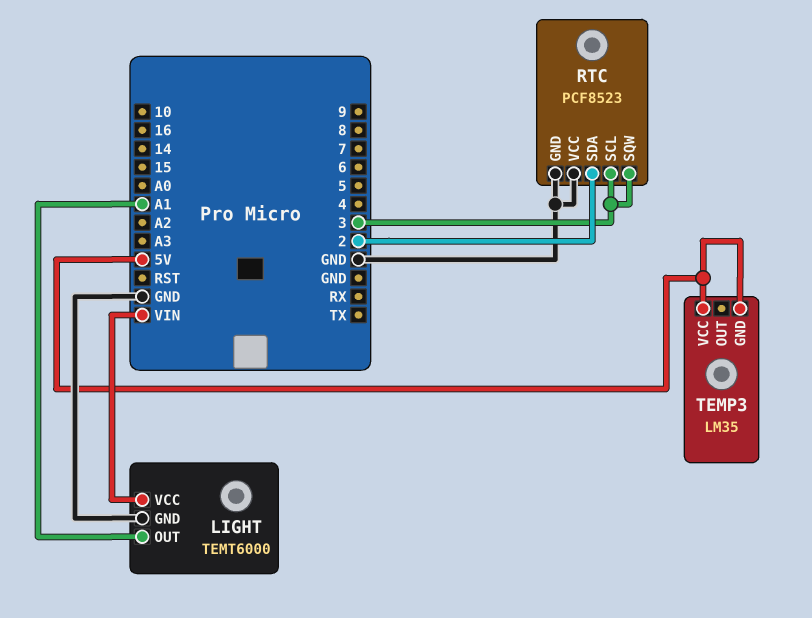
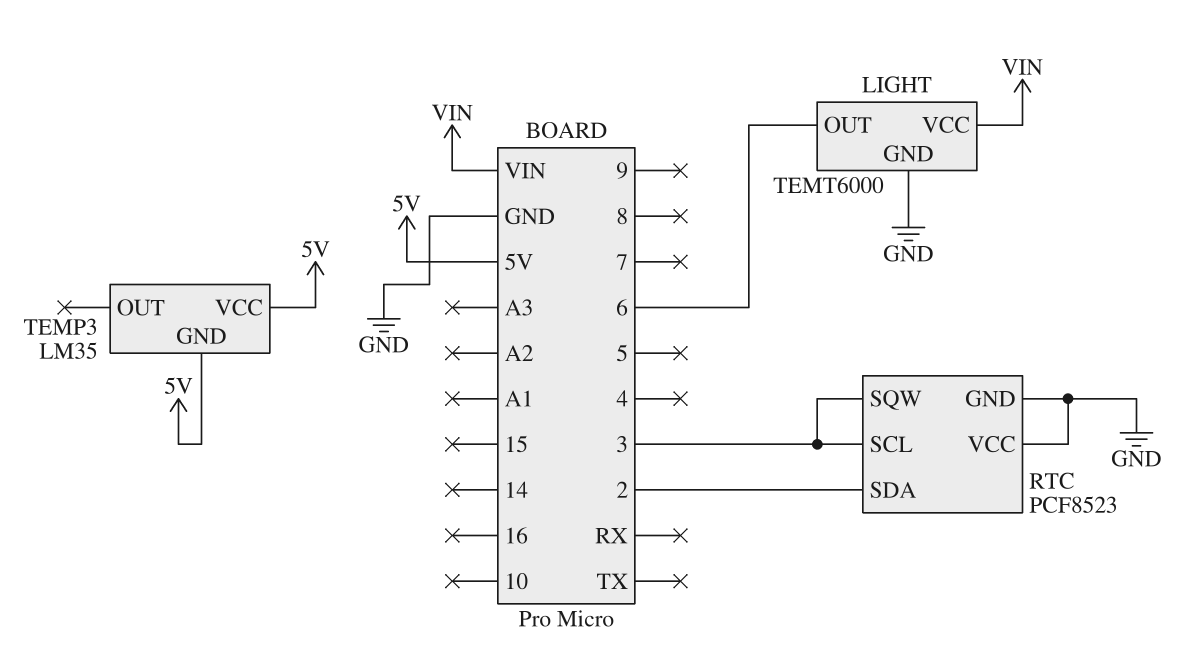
LIGHT pin OUT: A1 -> 6

